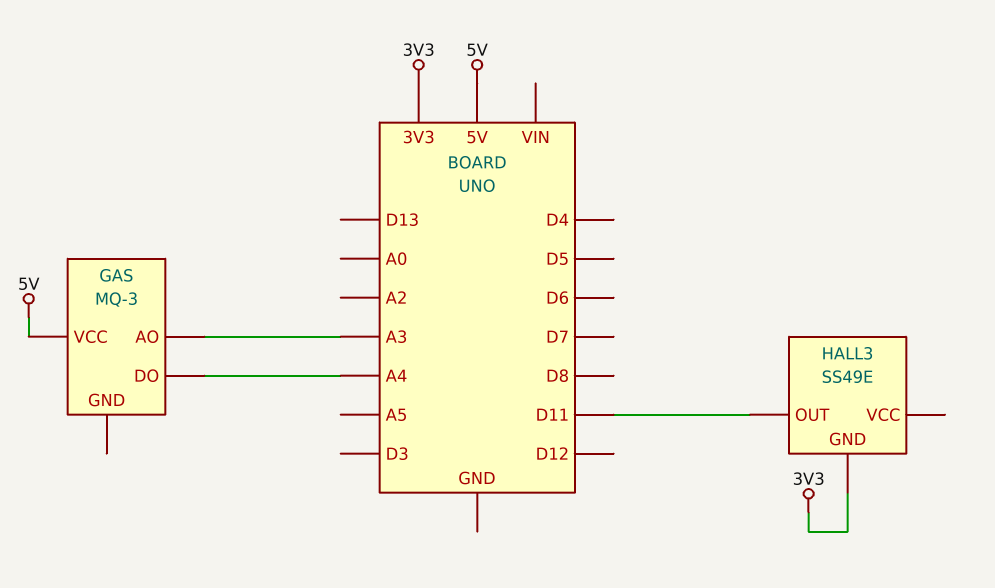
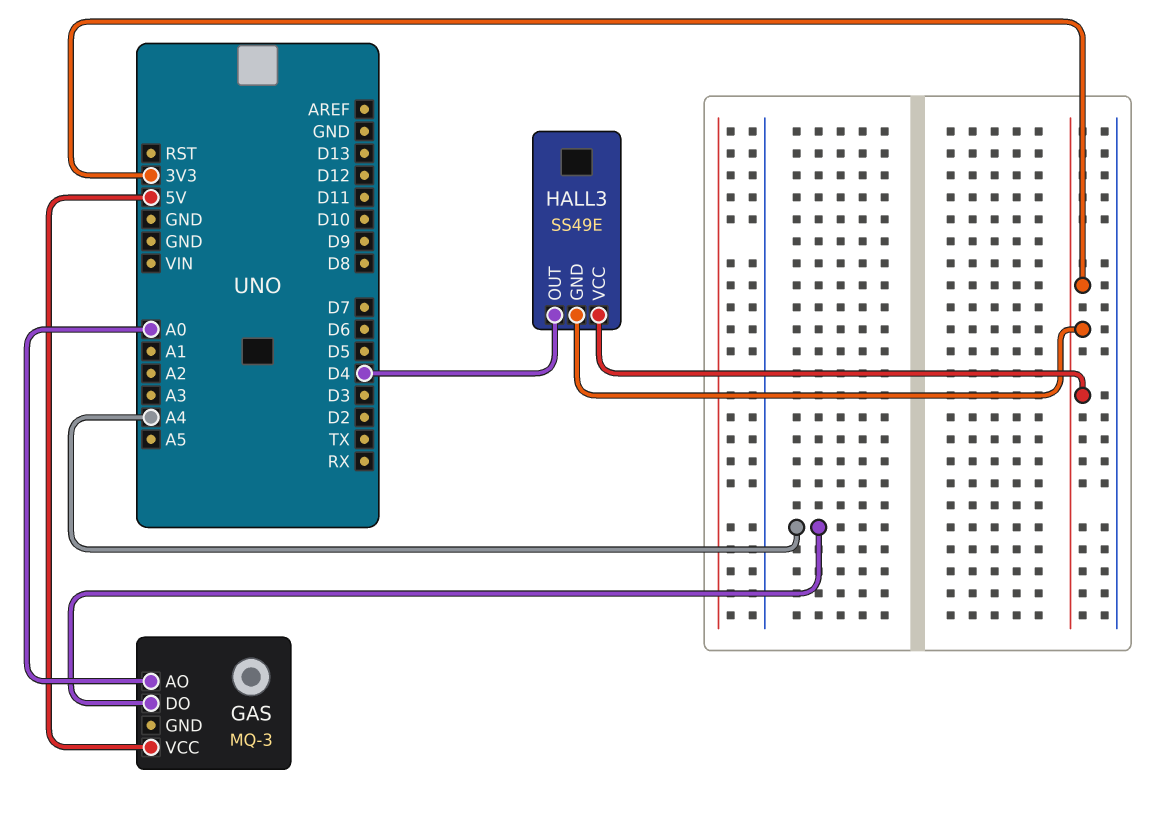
GAS pin AO: A3 -> A0
HALL3 pin OUT: D11 -> D4
HALL3 pin VCC: none -> 3V3

